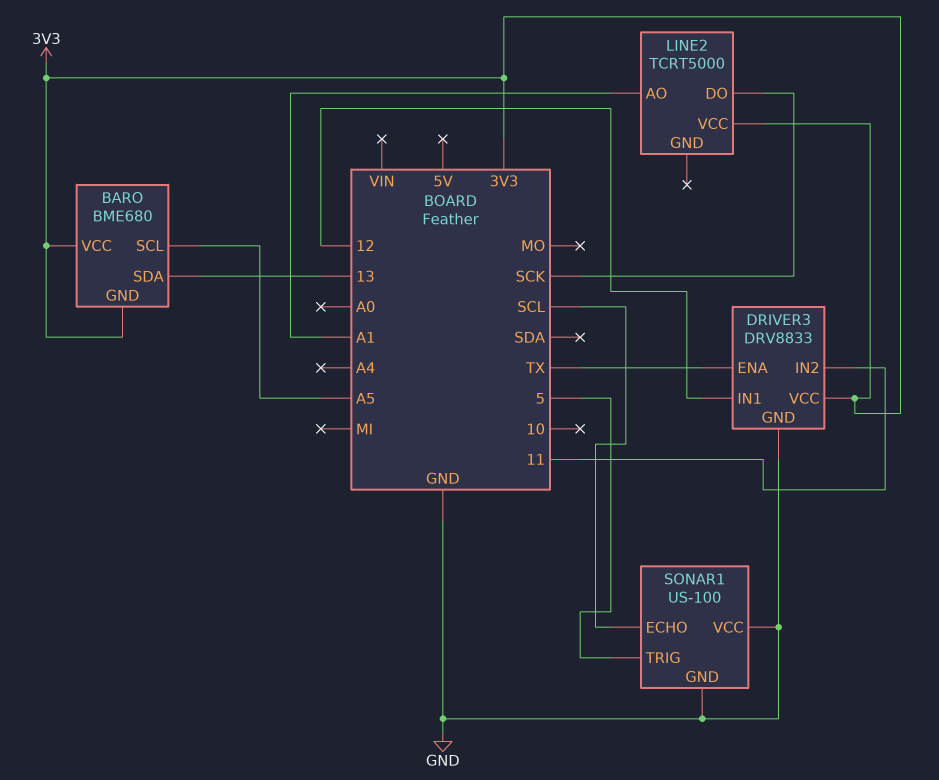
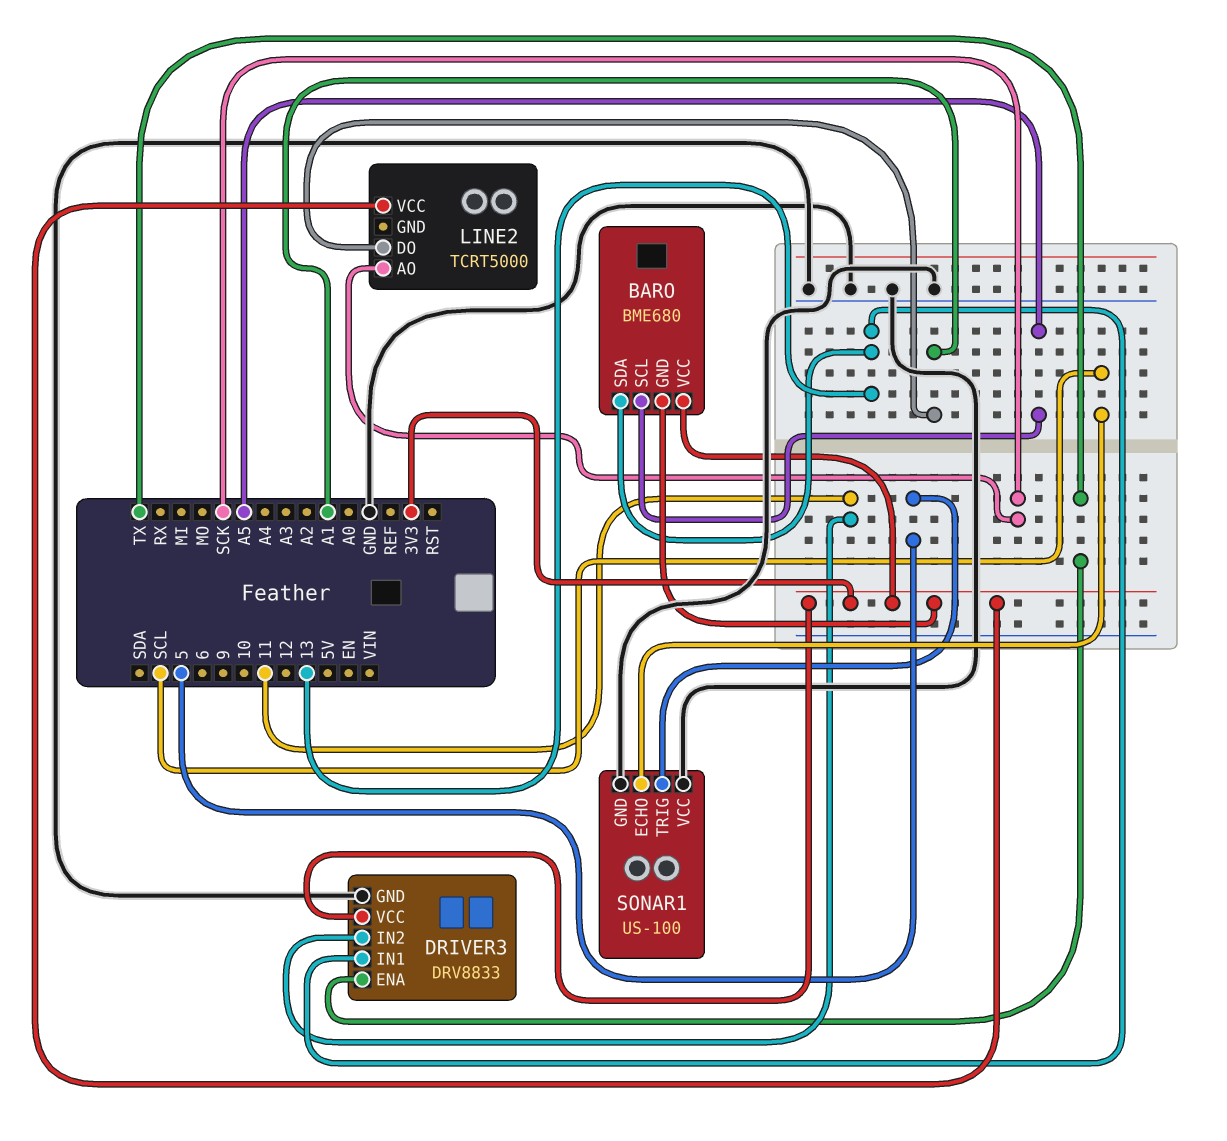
DRIVER3 pin IN1: 12 -> 13
LINE2 pin AO: A1 -> SCK
LINE2 pin DO: SCK -> A1

